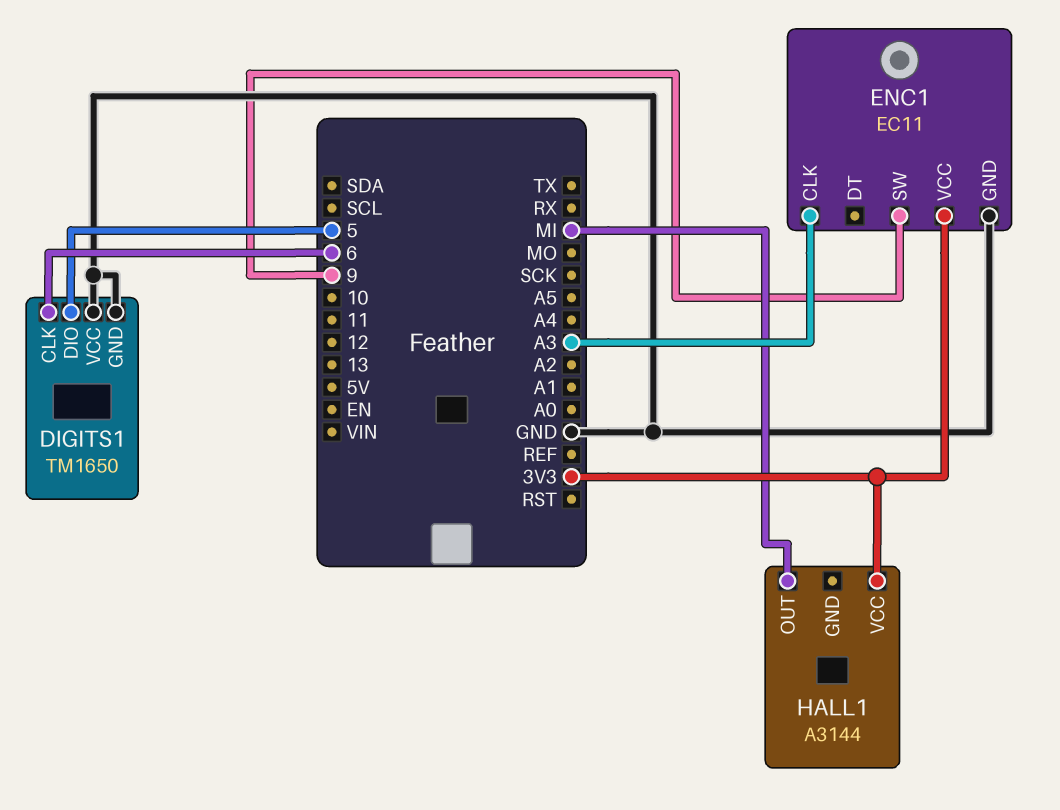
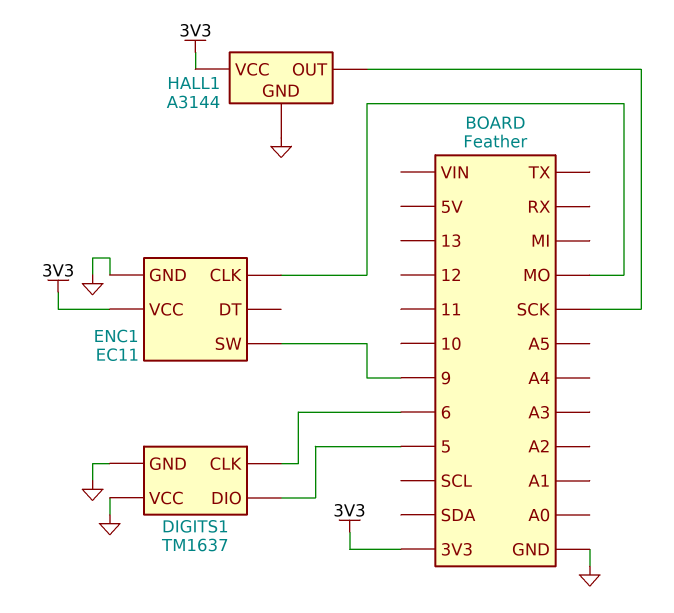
DIGITS1: TM1650 -> TM1637
ENC1 pin CLK: A3 -> MO
HALL1 pin GND: none -> GND
HALL1 pin OUT: MI -> SCK

